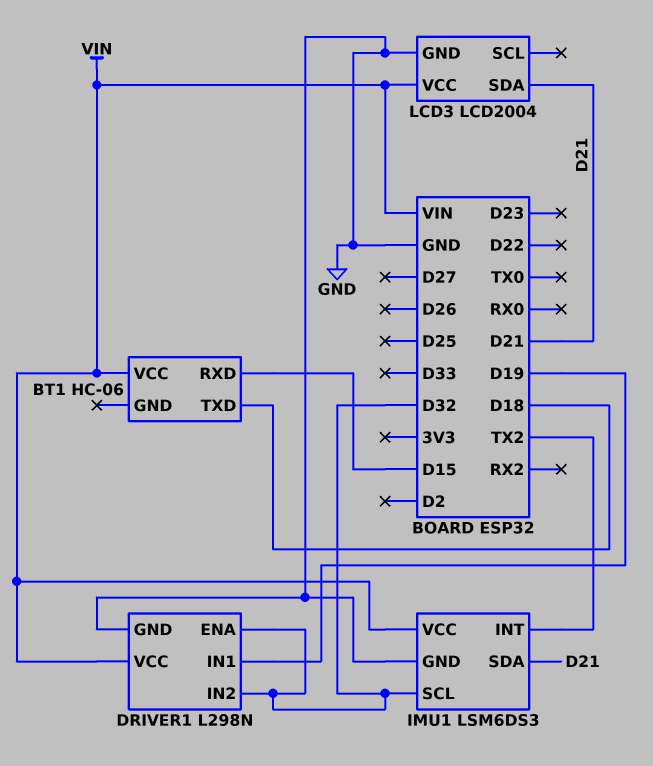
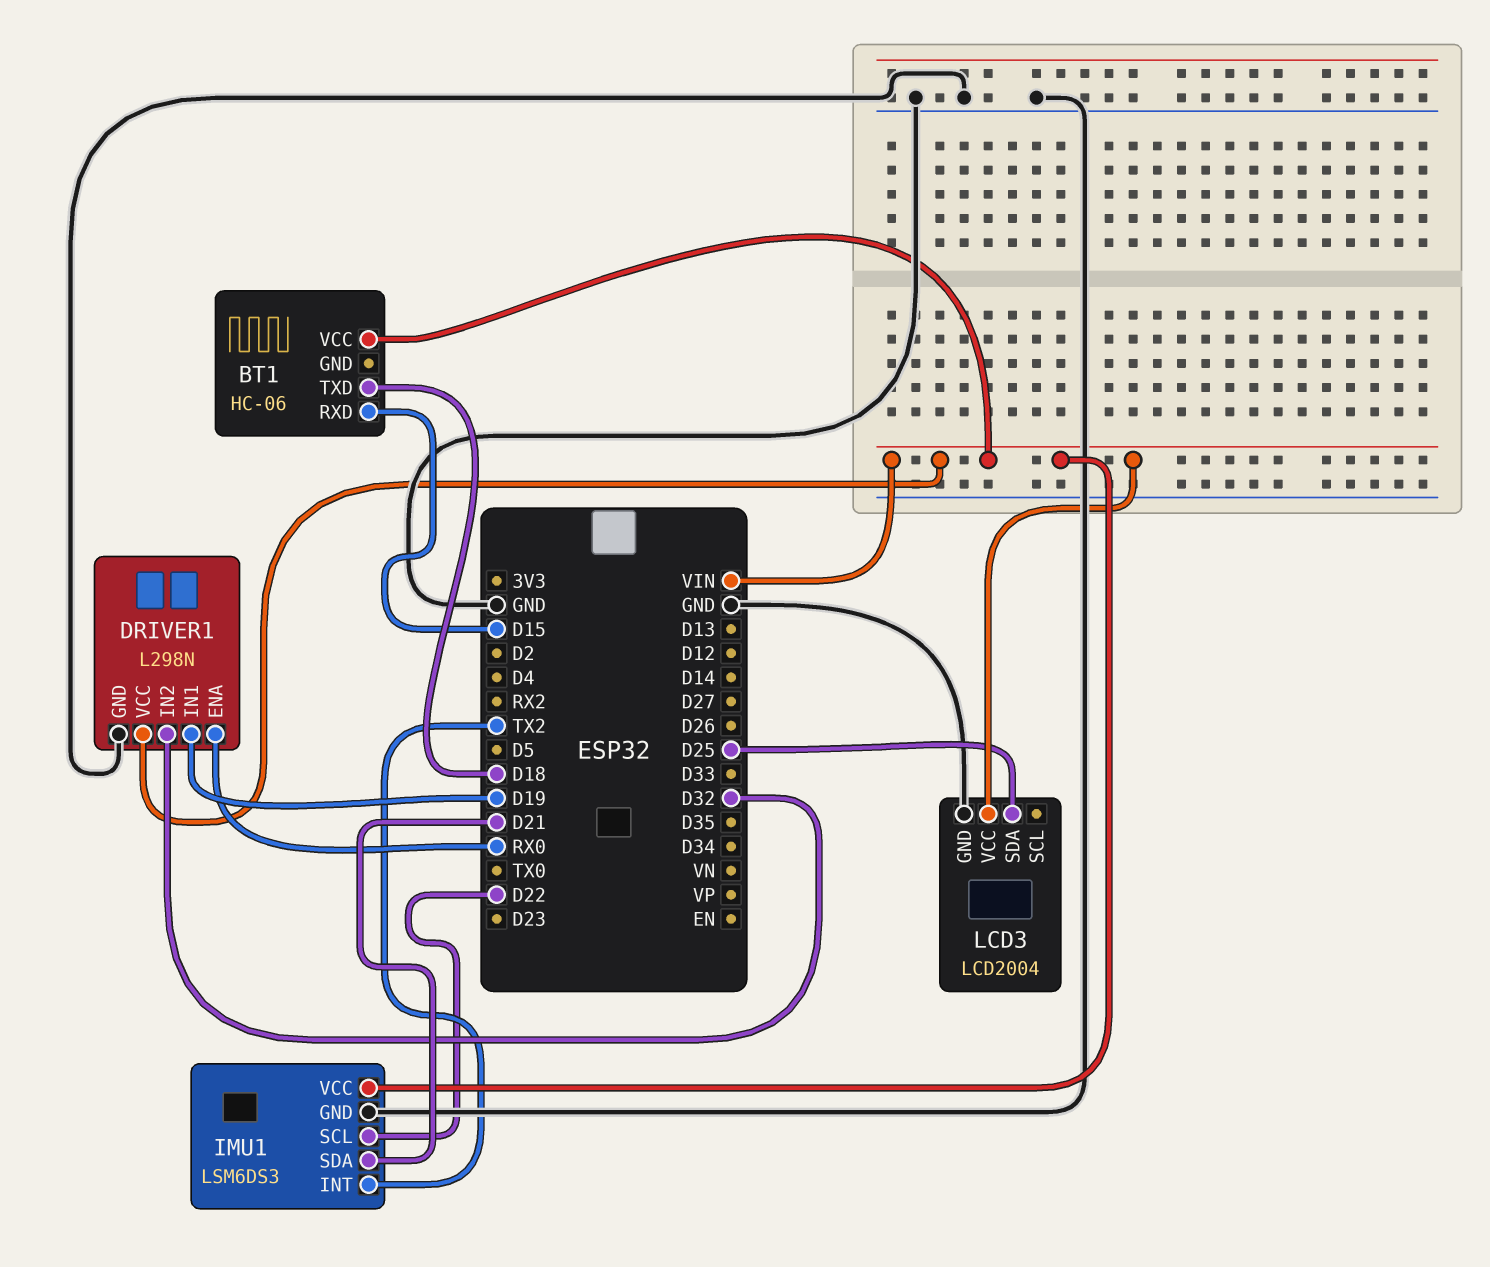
DRIVER1 pin ENA: D32 -> RX0
IMU1 pin SCL: D32 -> D22
LCD3 pin SDA: D21 -> D25

